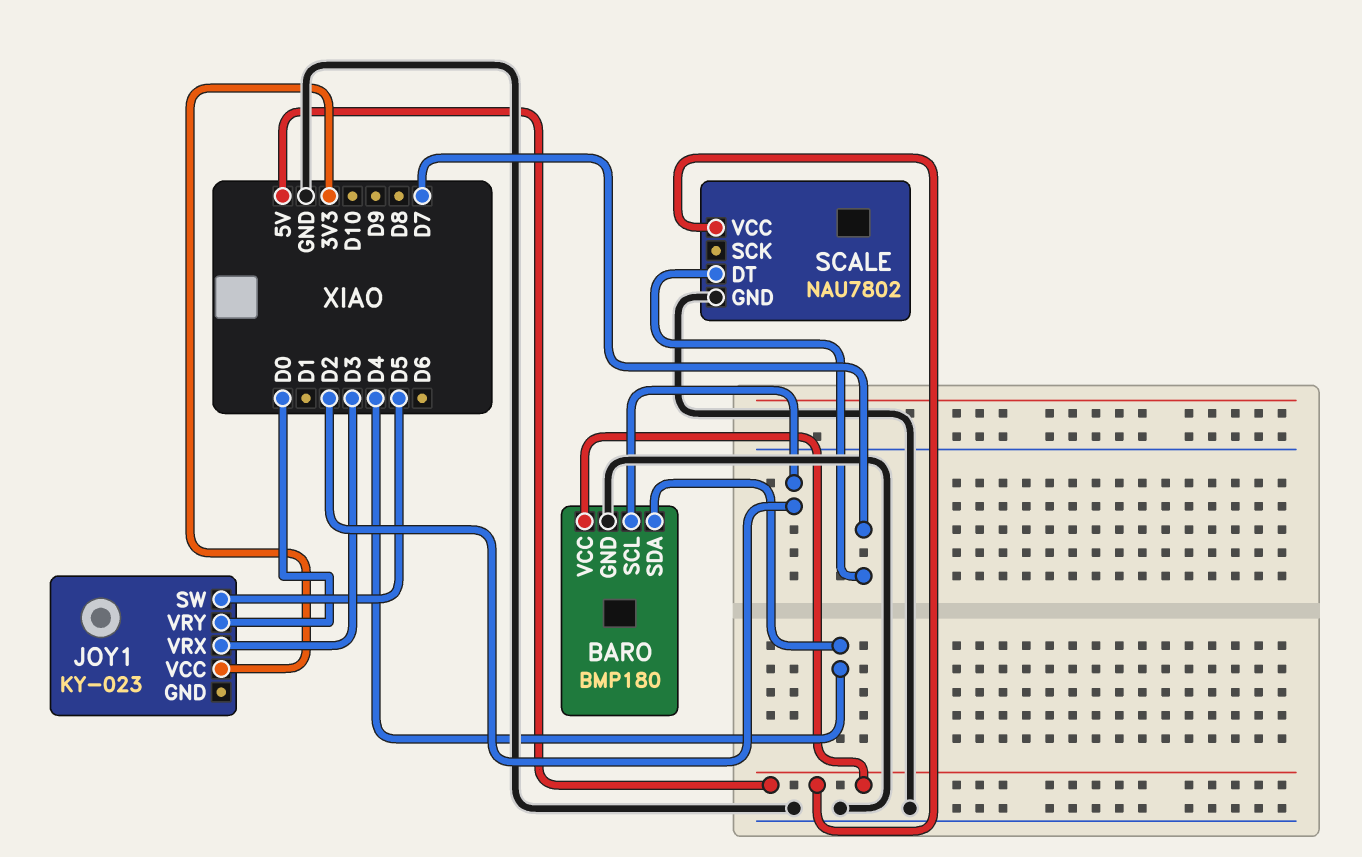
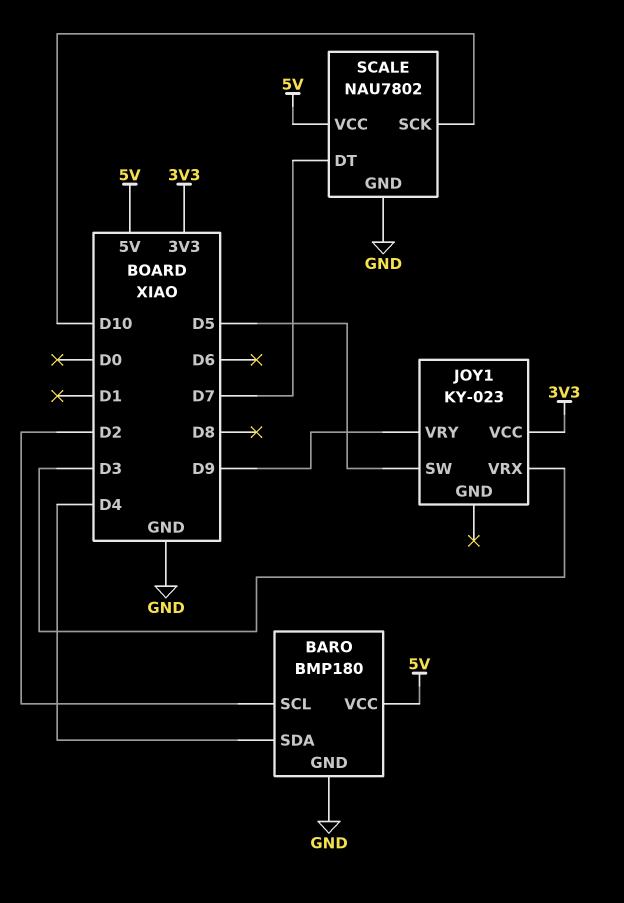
JOY1 pin VRY: D0 -> D9
SCALE pin SCK: none -> D10

